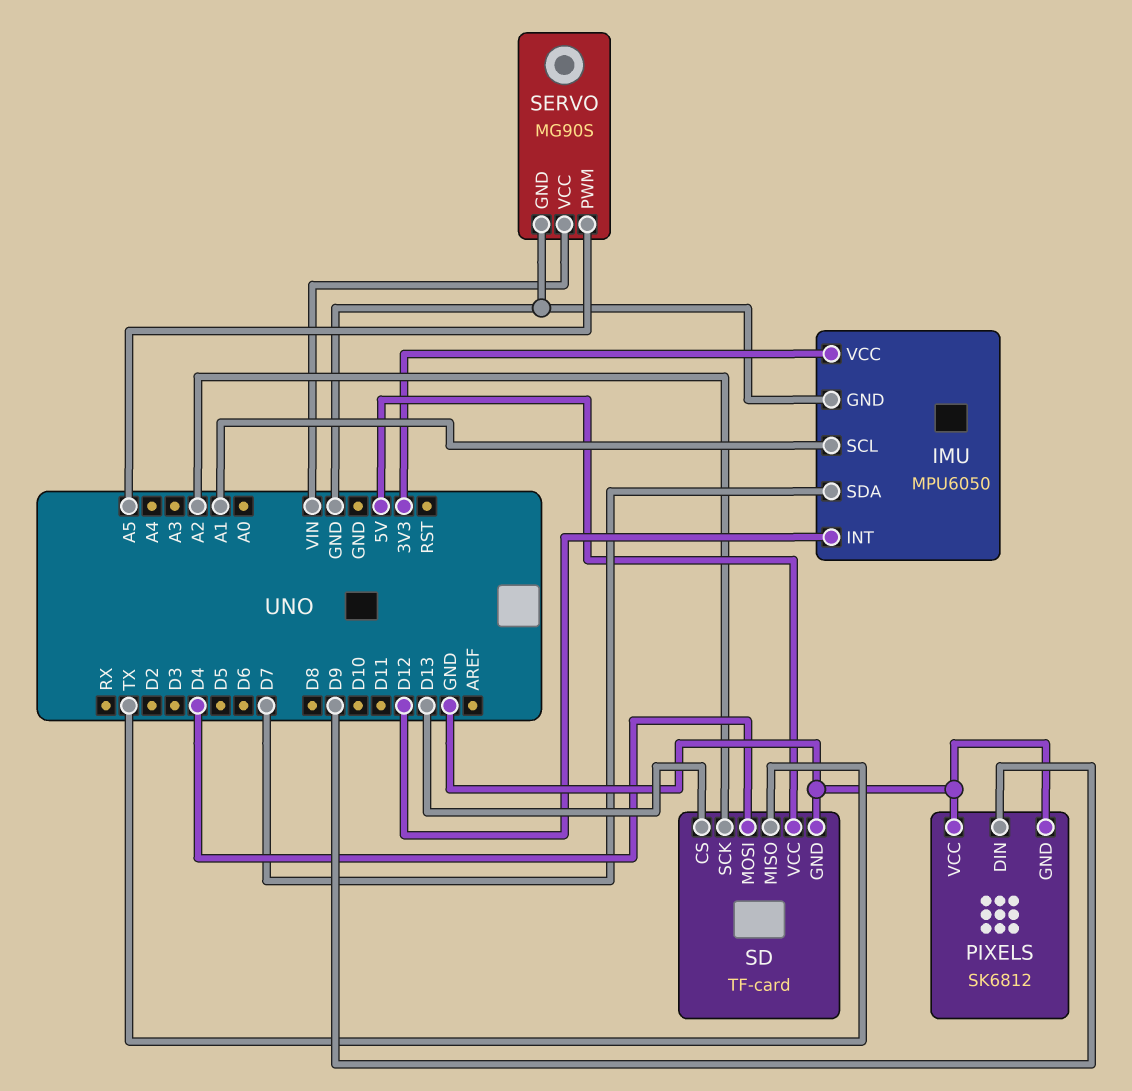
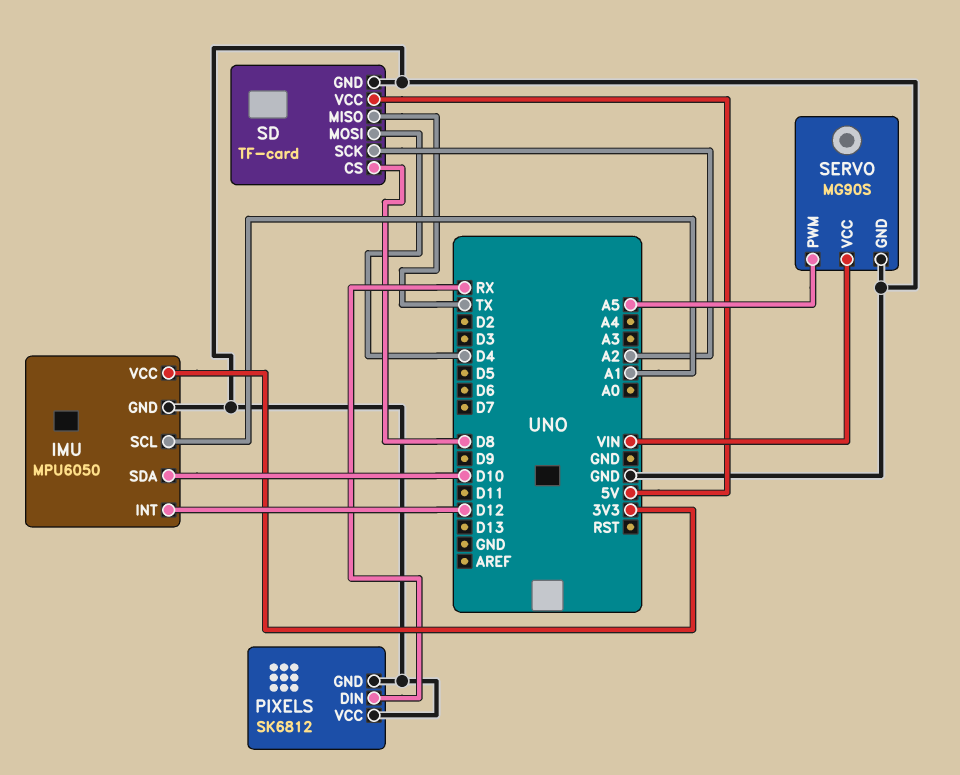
IMU pin SDA: D7 -> D10
PIXELS pin DIN: D9 -> RX
SD pin CS: D13 -> D8

